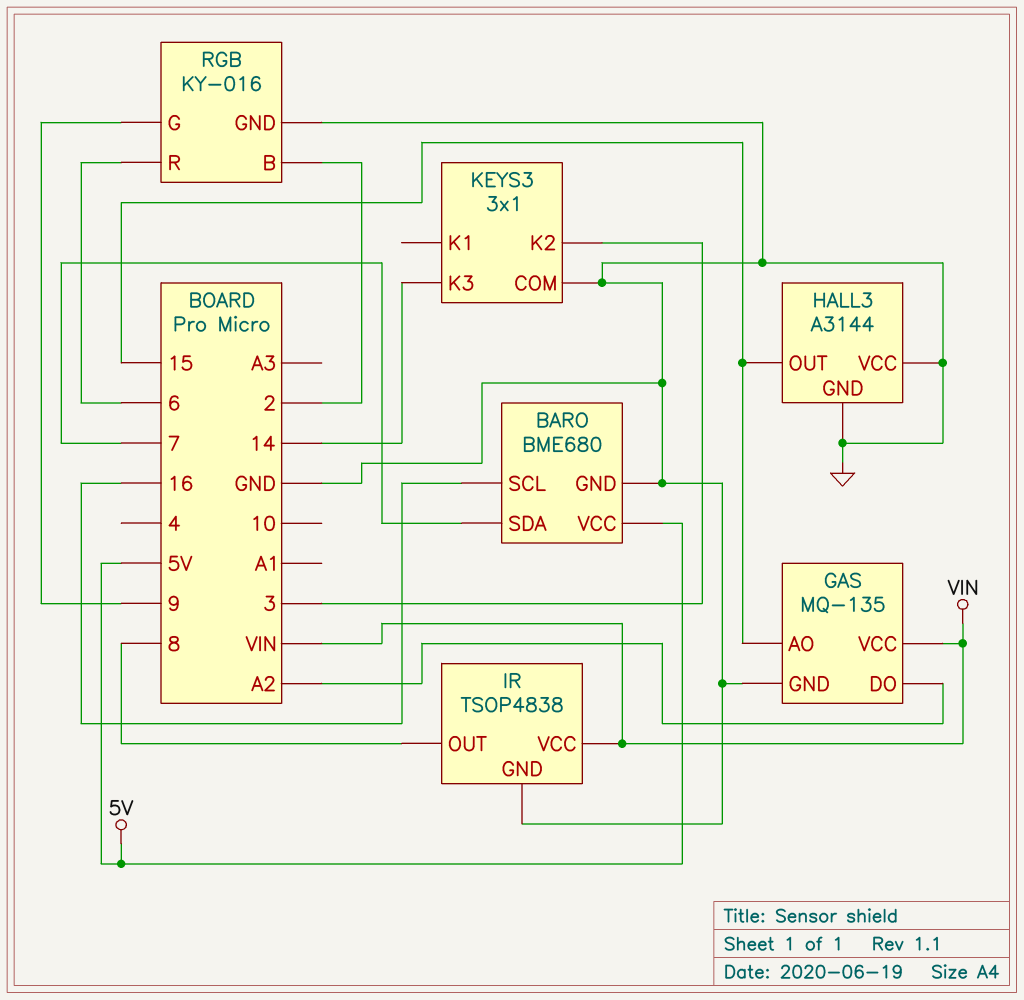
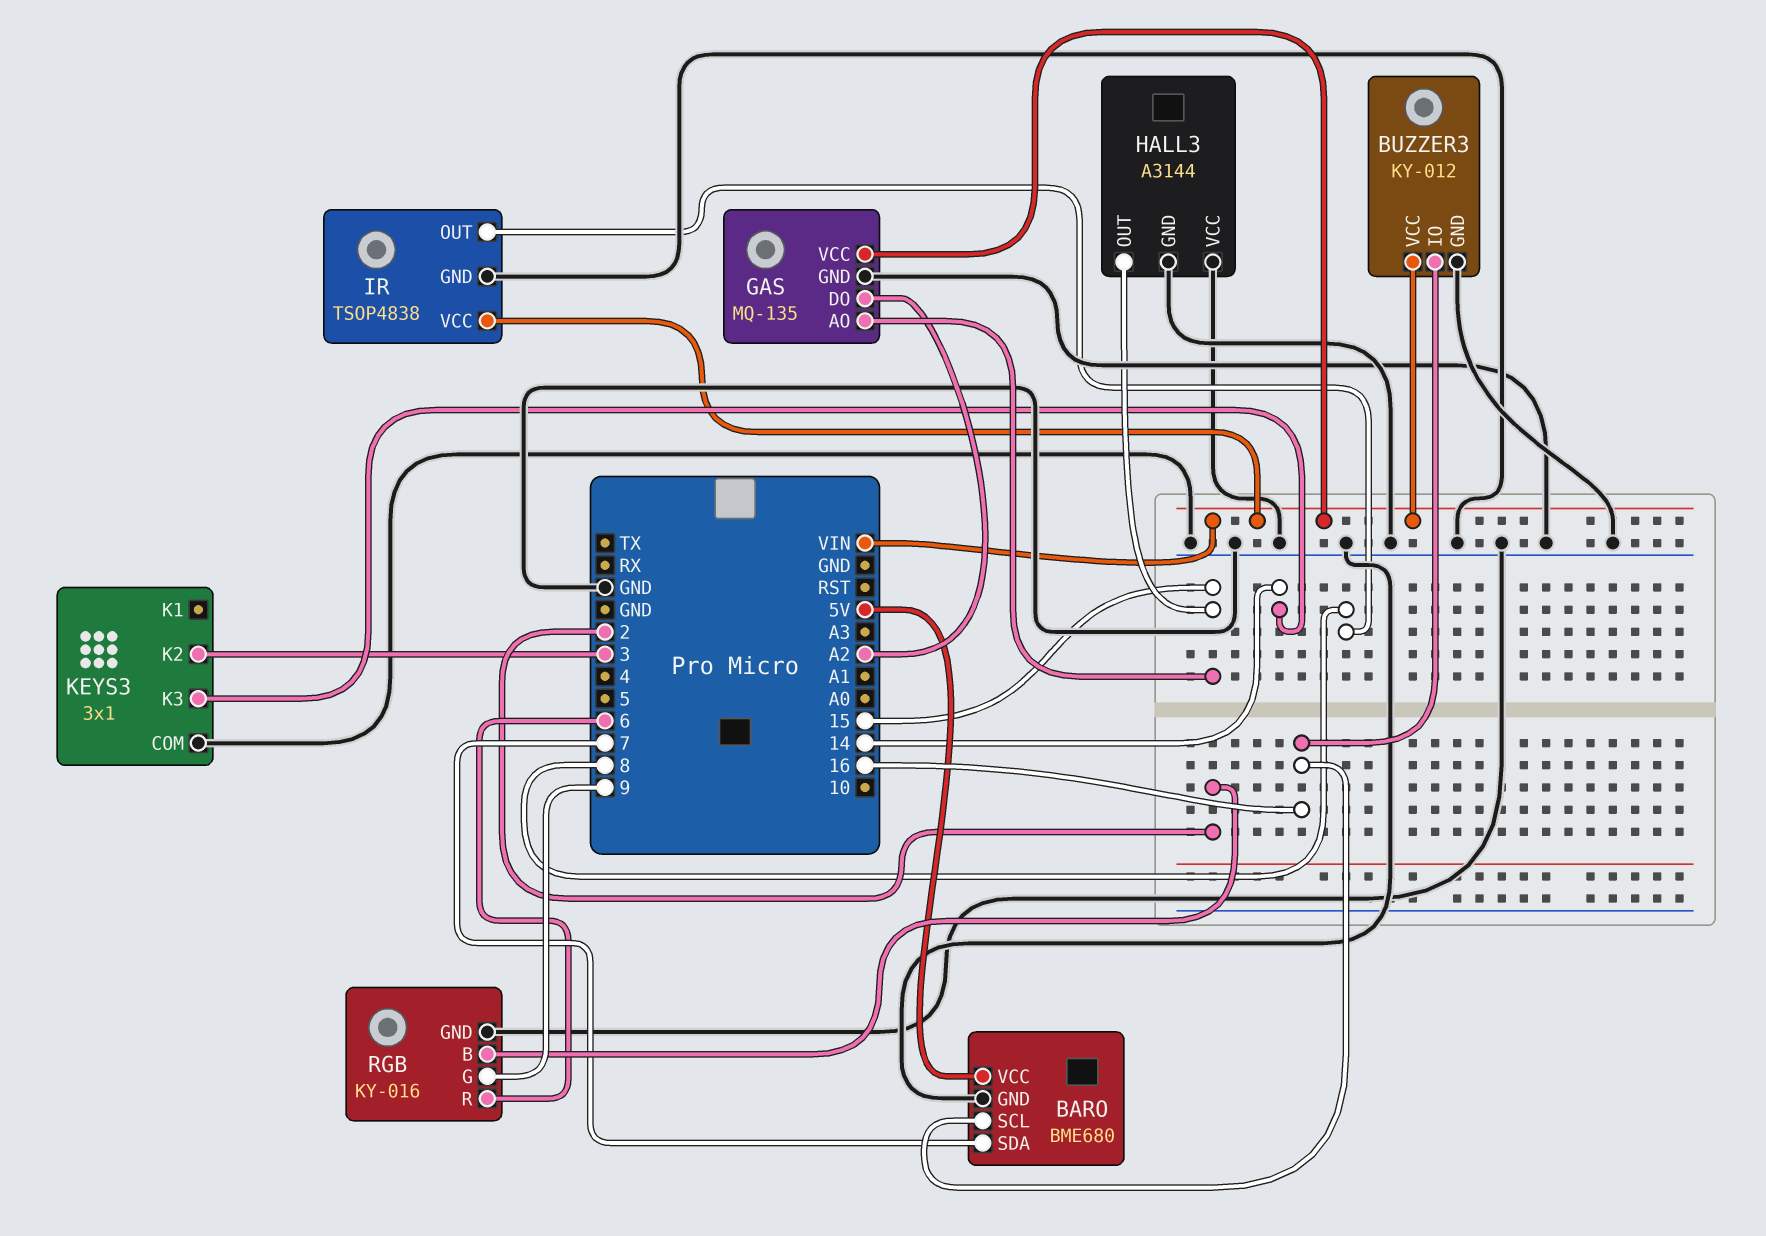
BUZZER3: none -> KY-012
BUZZER3 pin GND: none -> GND
BUZZER3 pin IO: none -> 16
BUZZER3 pin VCC: none -> VIN

